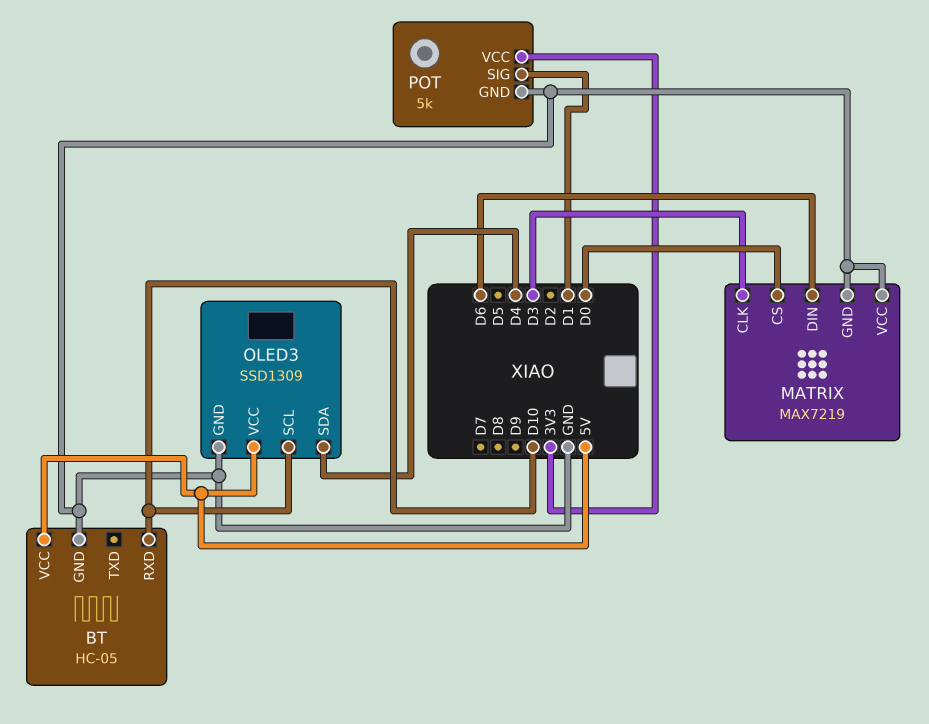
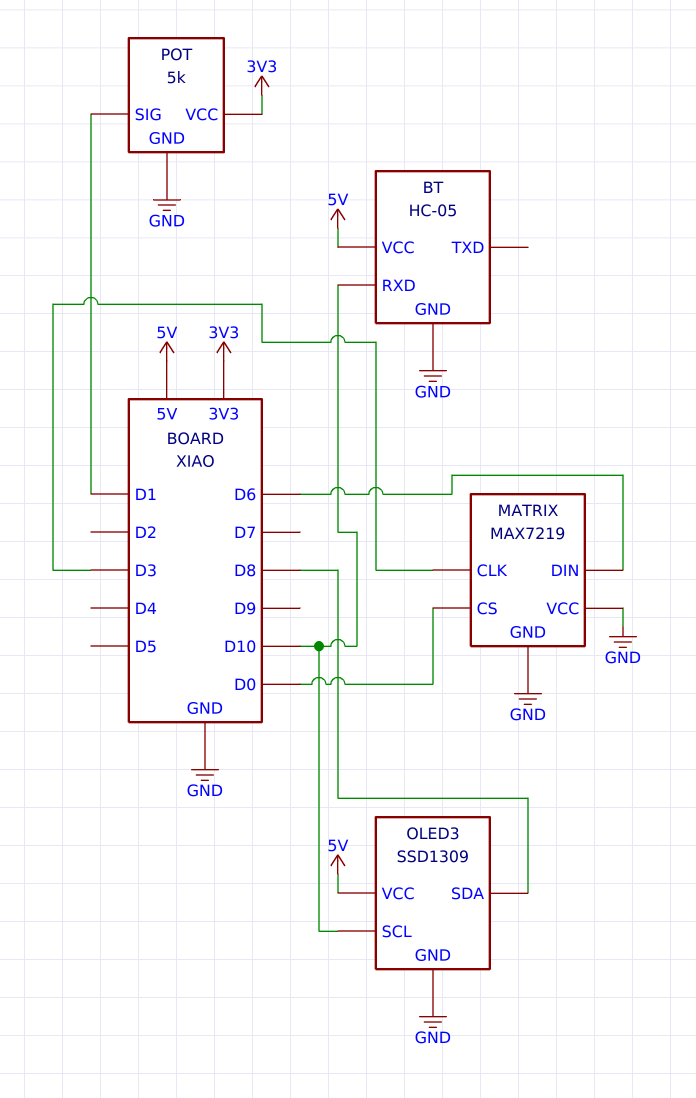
OLED3 pin SDA: D4 -> D8

